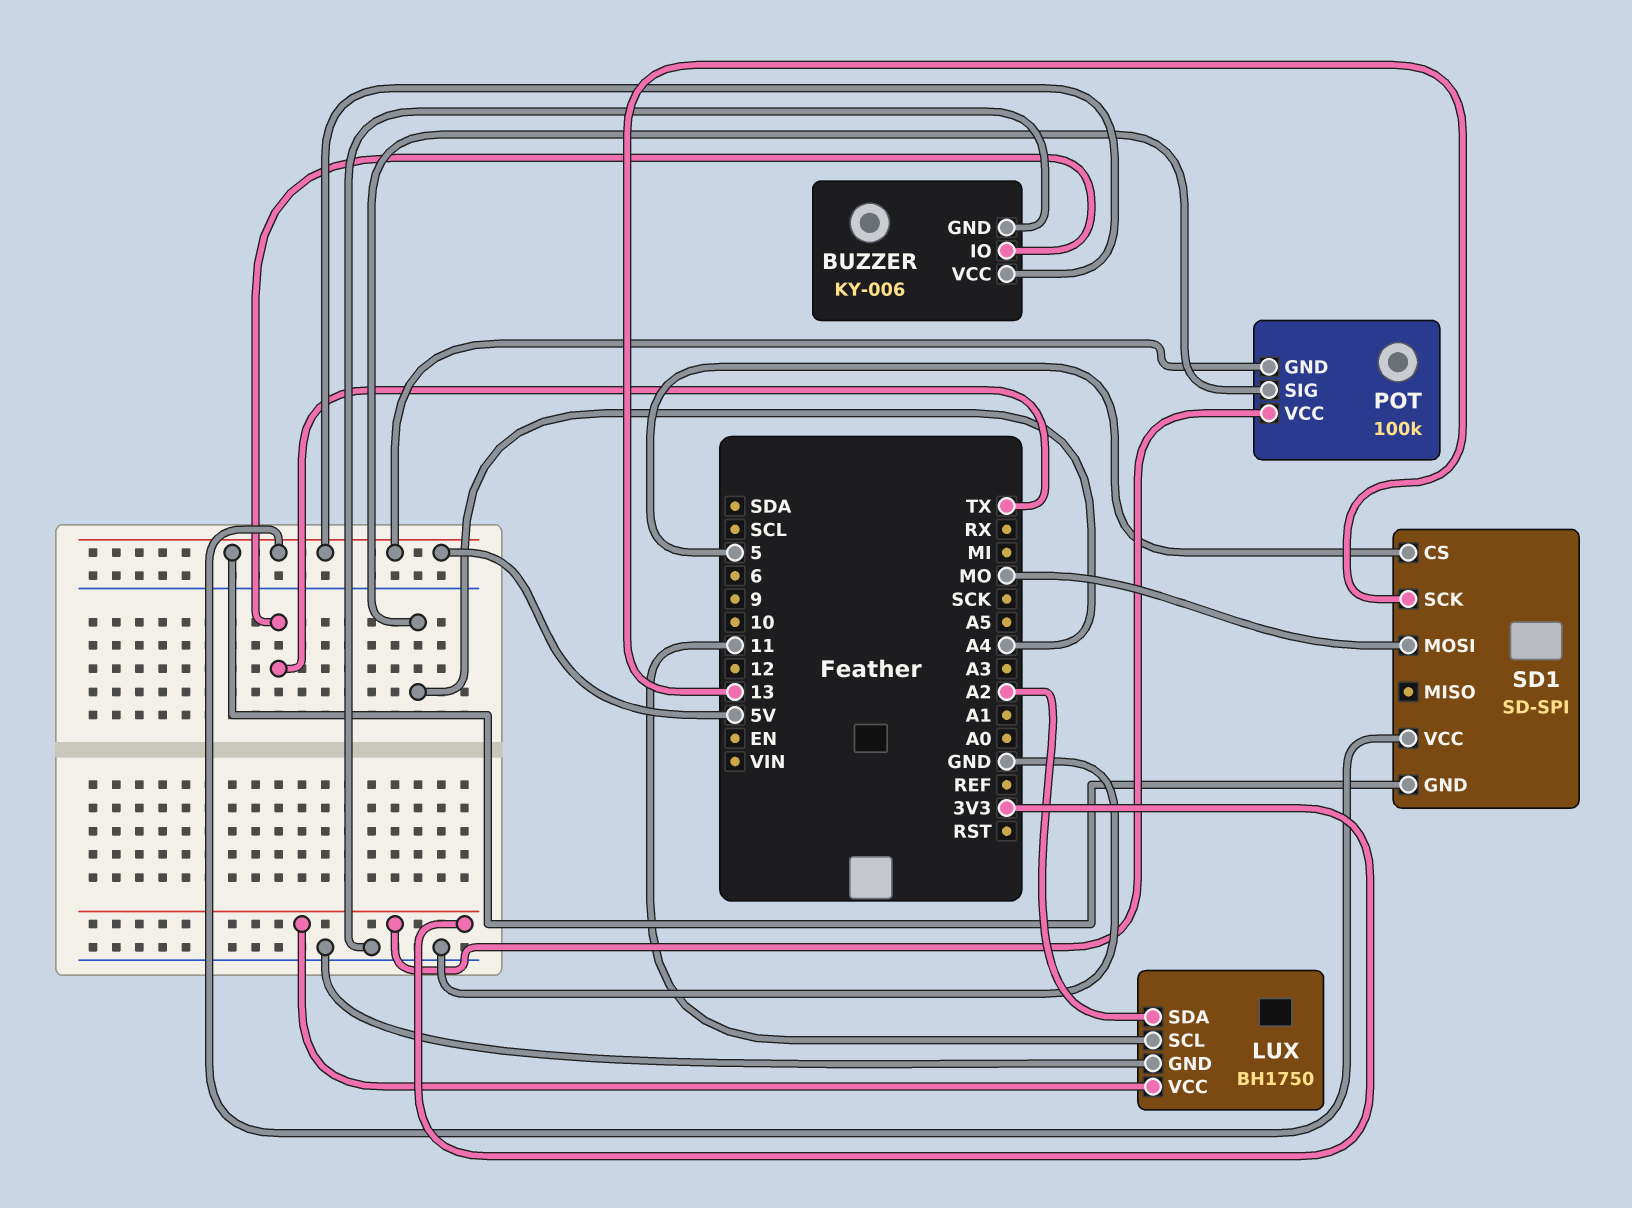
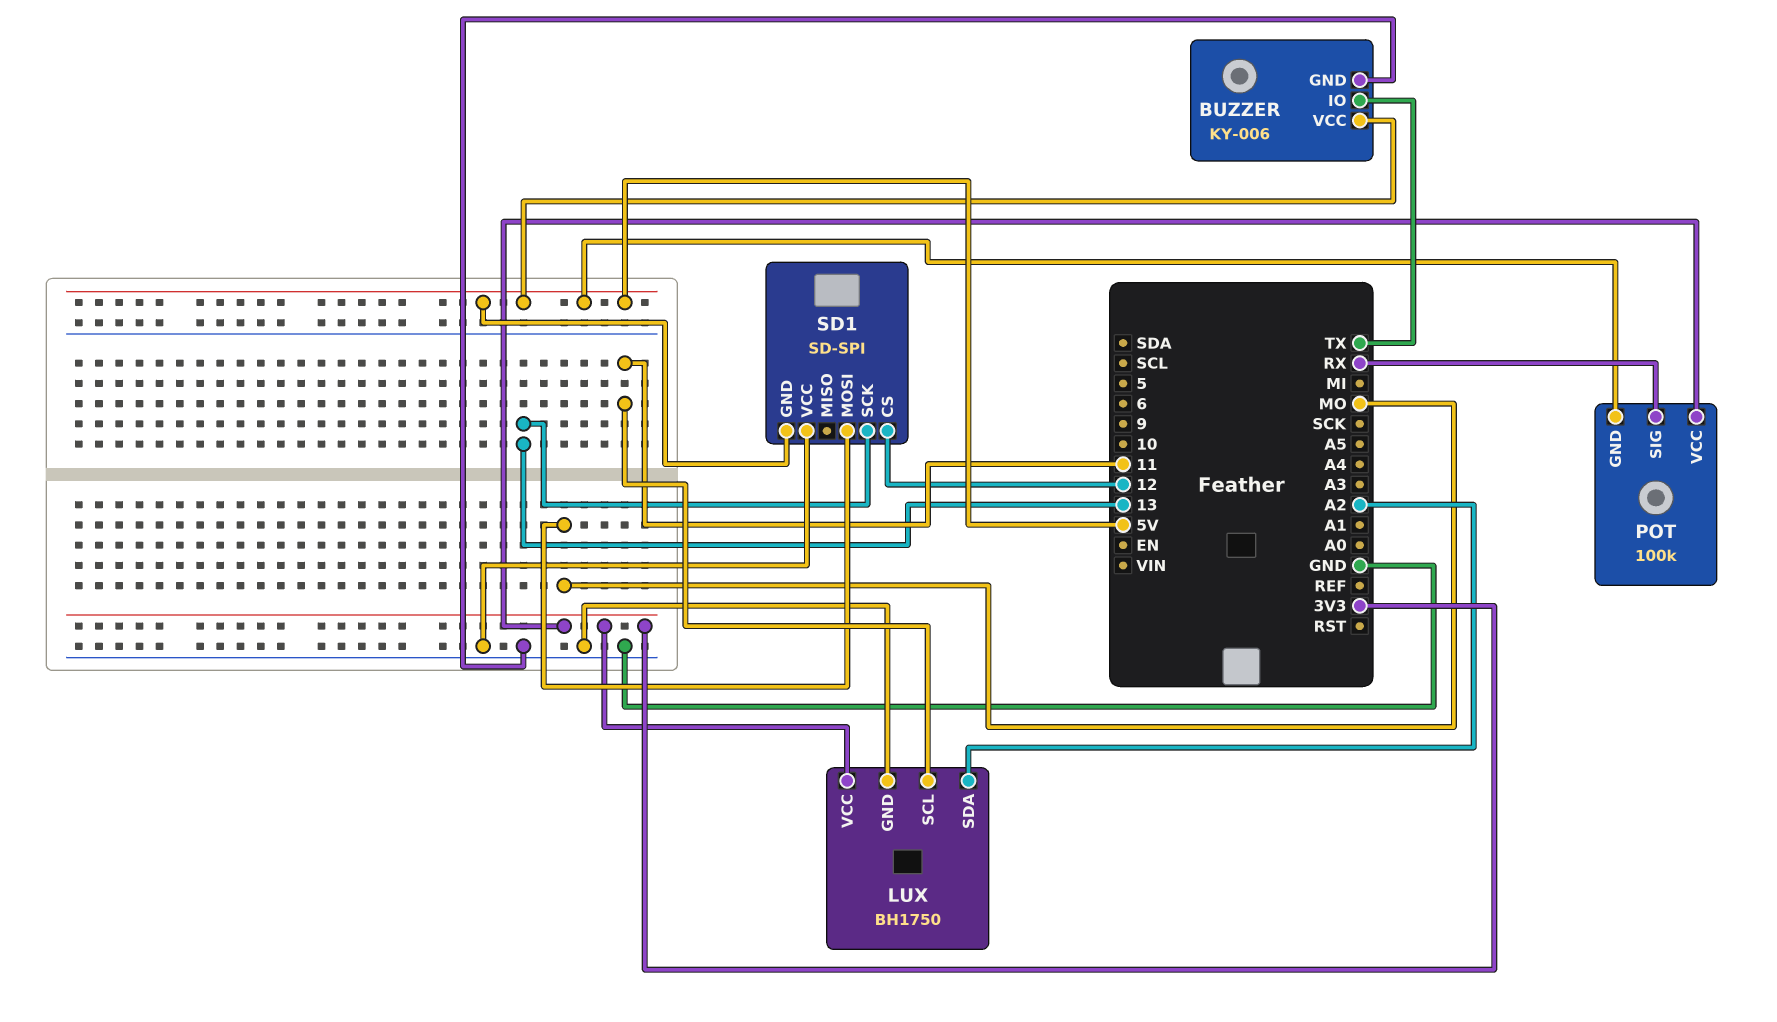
POT pin SIG: A4 -> RX
SD1 pin CS: 5 -> 12
SD1 pin VCC: 5V -> GND

